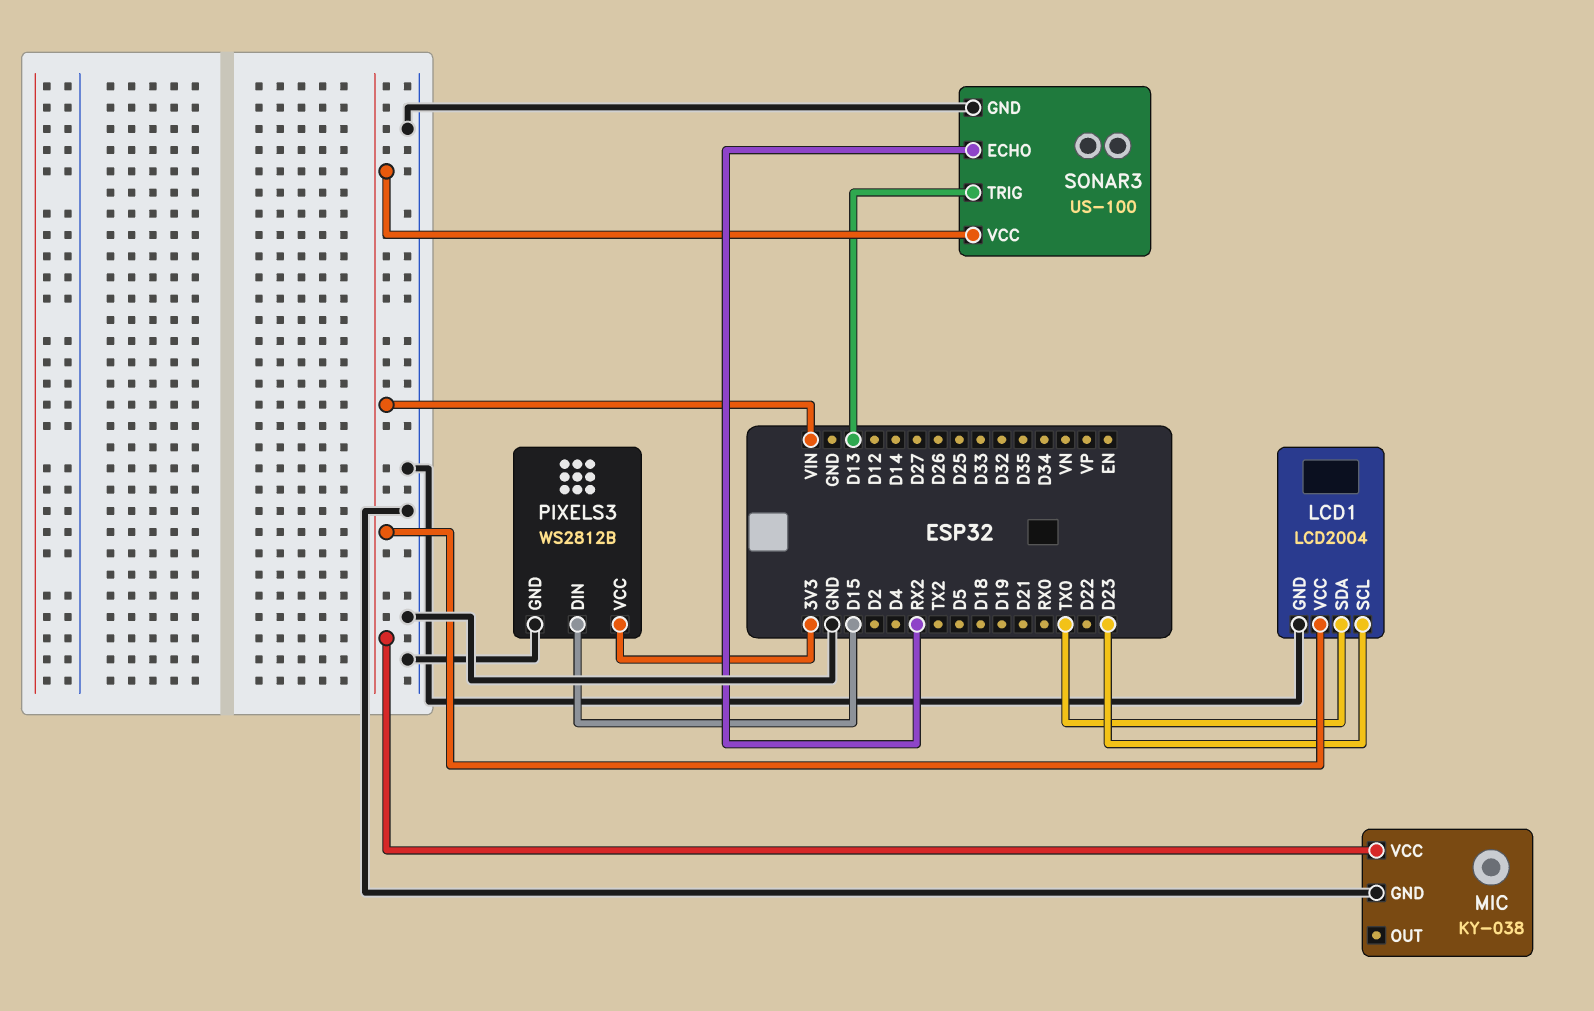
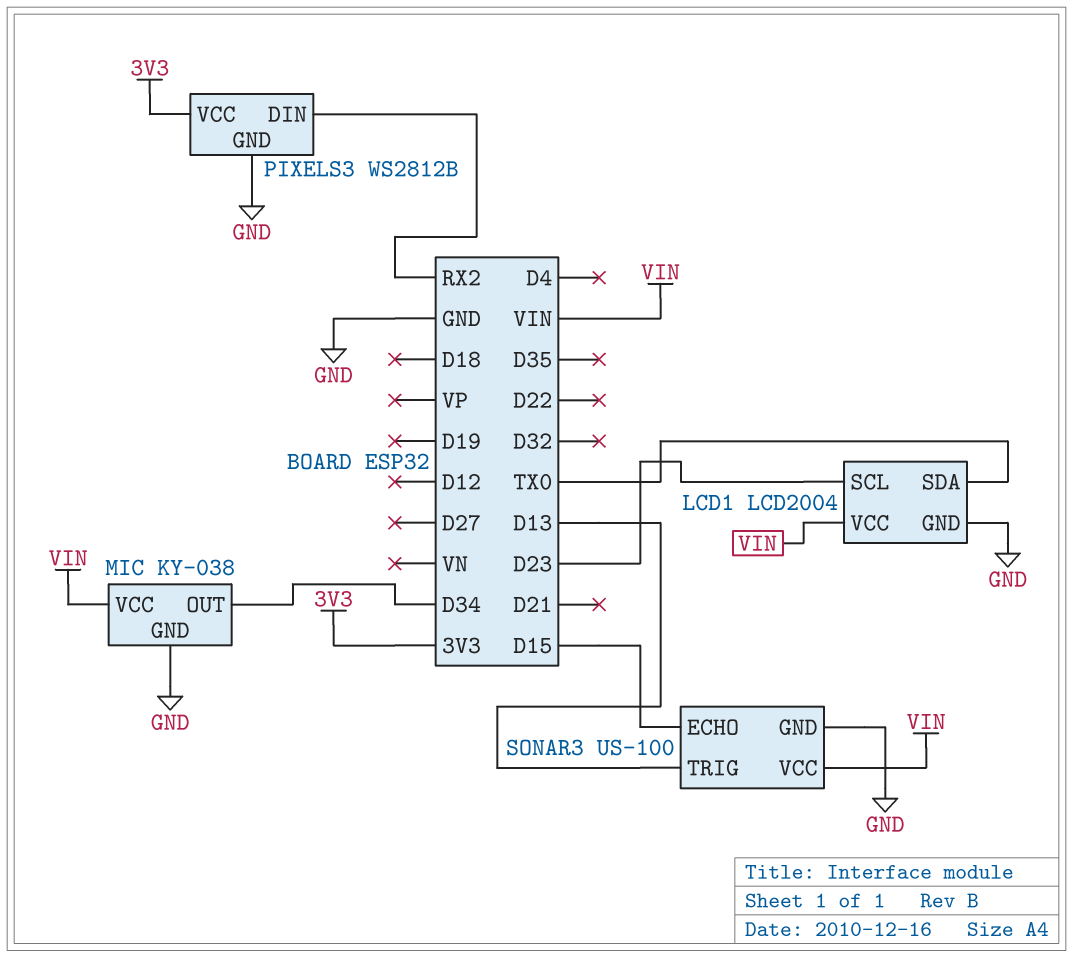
MIC pin OUT: none -> D34
PIXELS3 pin DIN: D15 -> RX2
SONAR3 pin ECHO: RX2 -> D15

